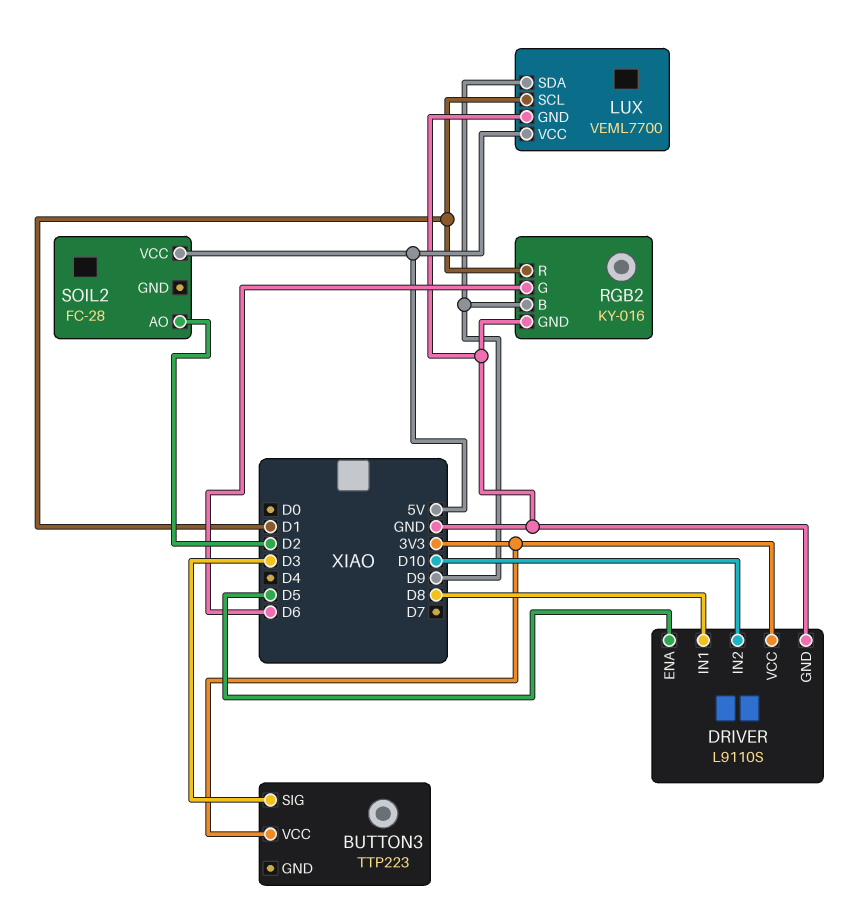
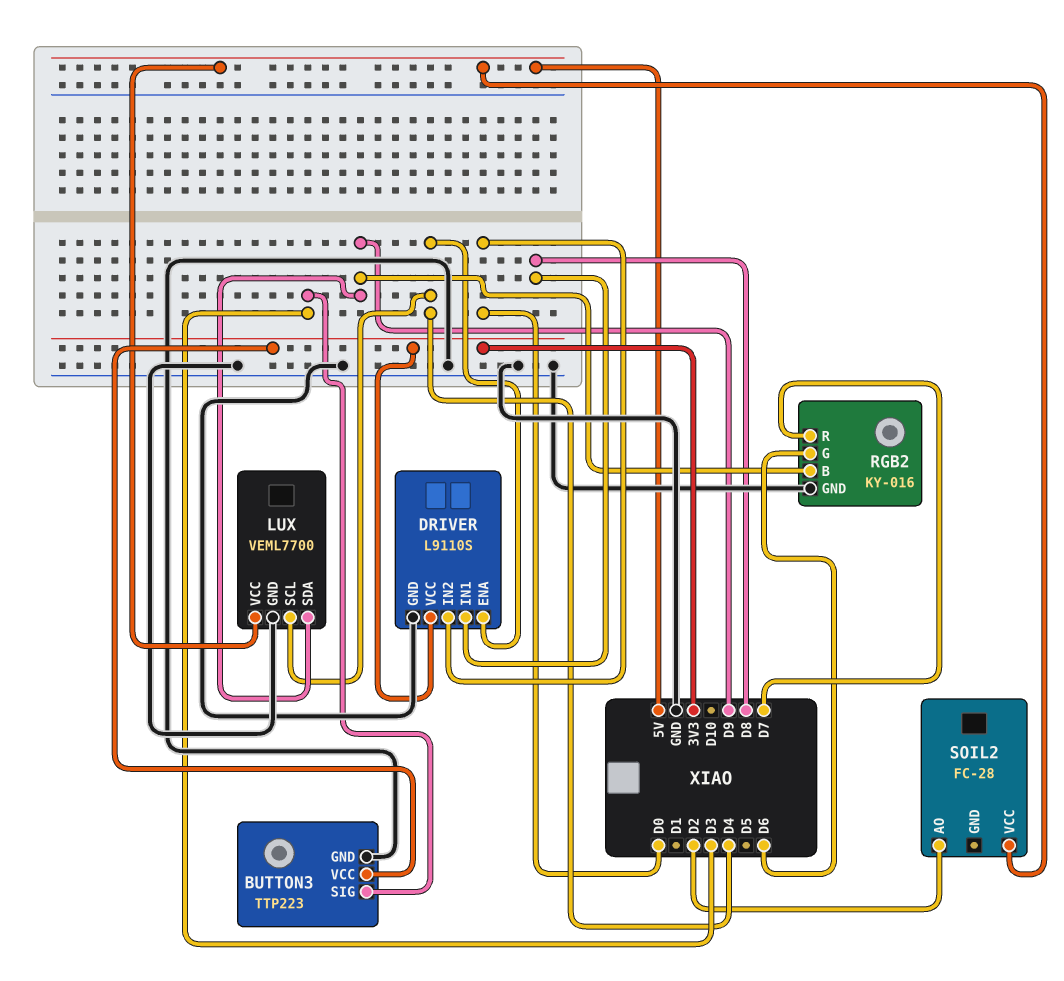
BUTTON3 pin GND: none -> GND
DRIVER pin ENA: D5 -> D4
DRIVER pin IN2: D10 -> D0
LUX pin SCL: D1 -> D4
RGB2 pin R: D1 -> D7

